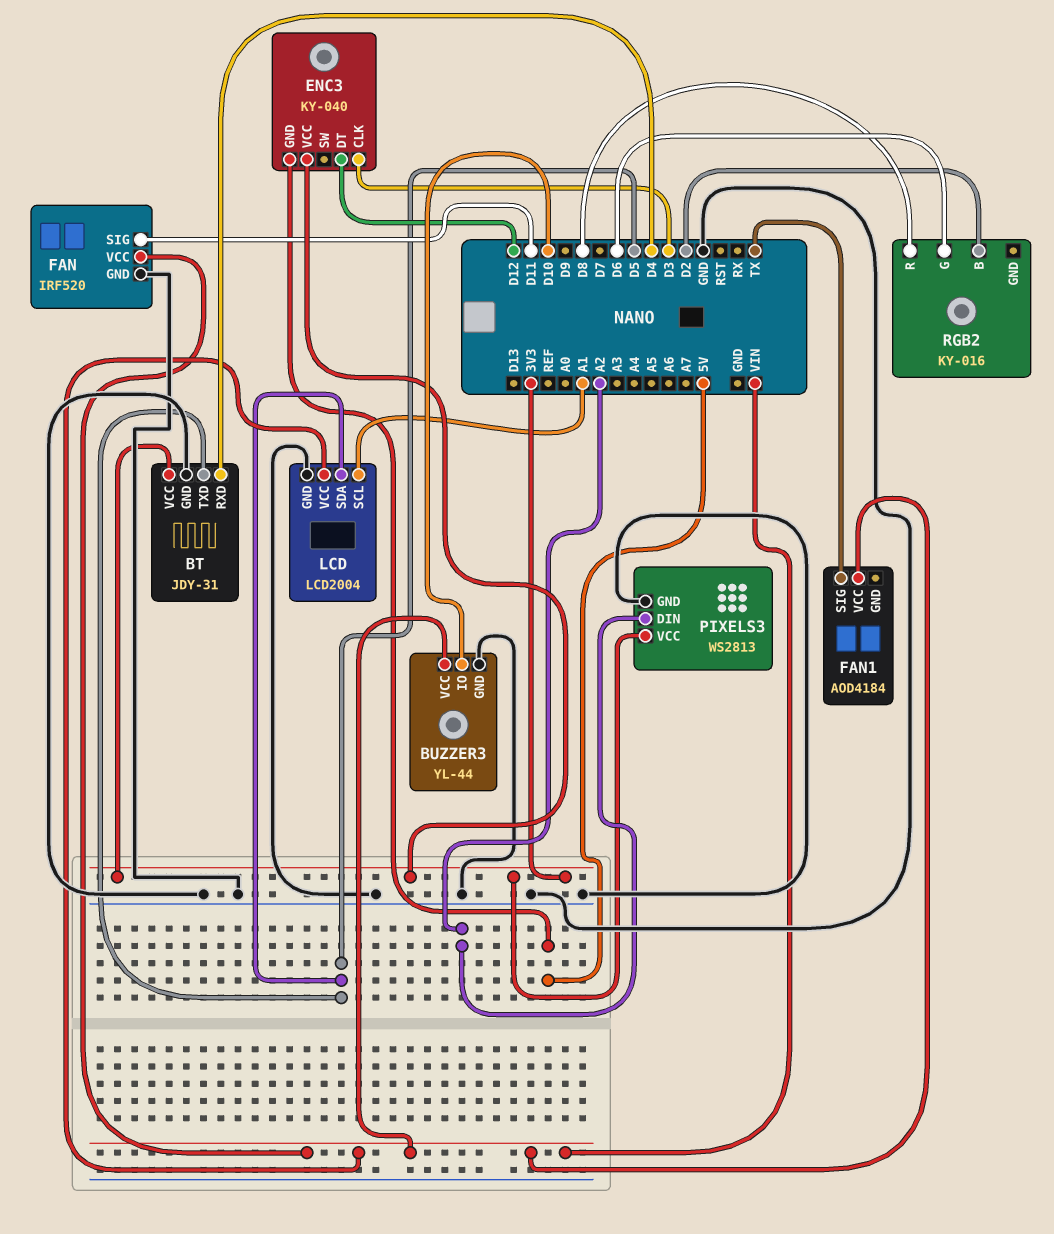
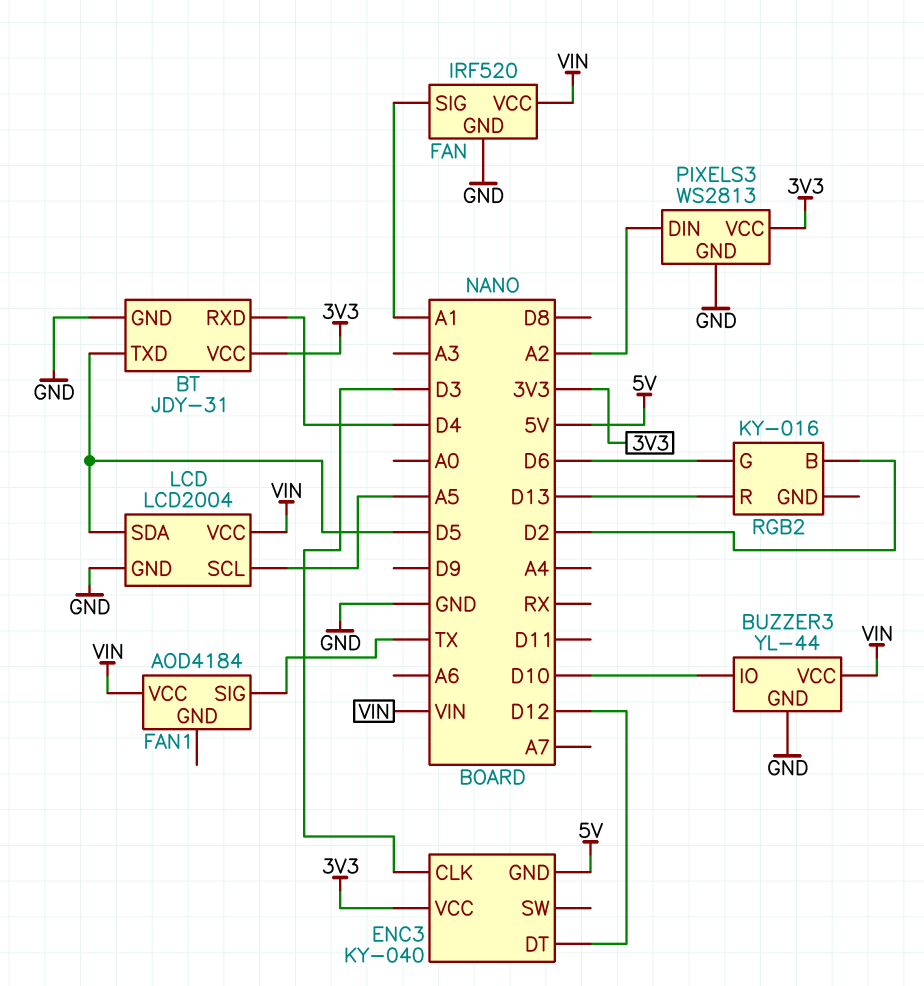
FAN pin SIG: D11 -> A1
LCD pin SCL: A1 -> A5
RGB2 pin R: D8 -> D13

